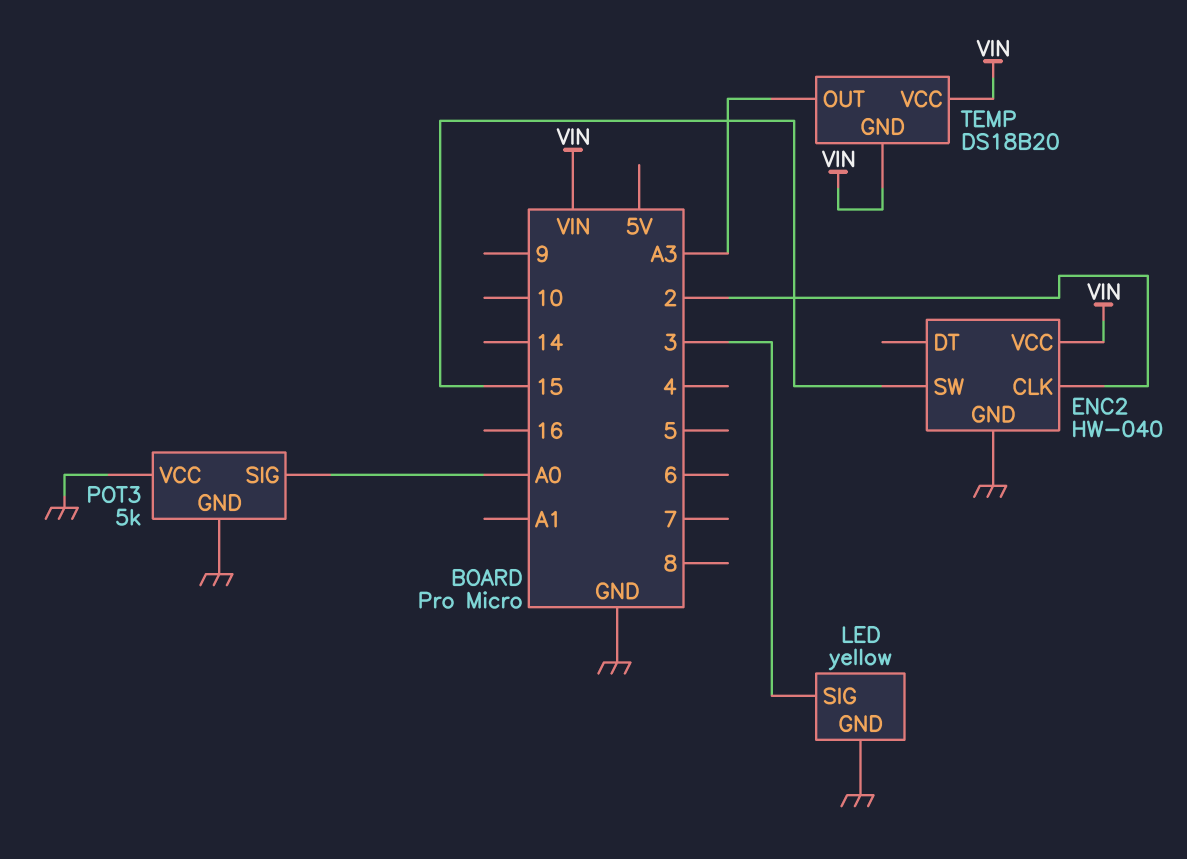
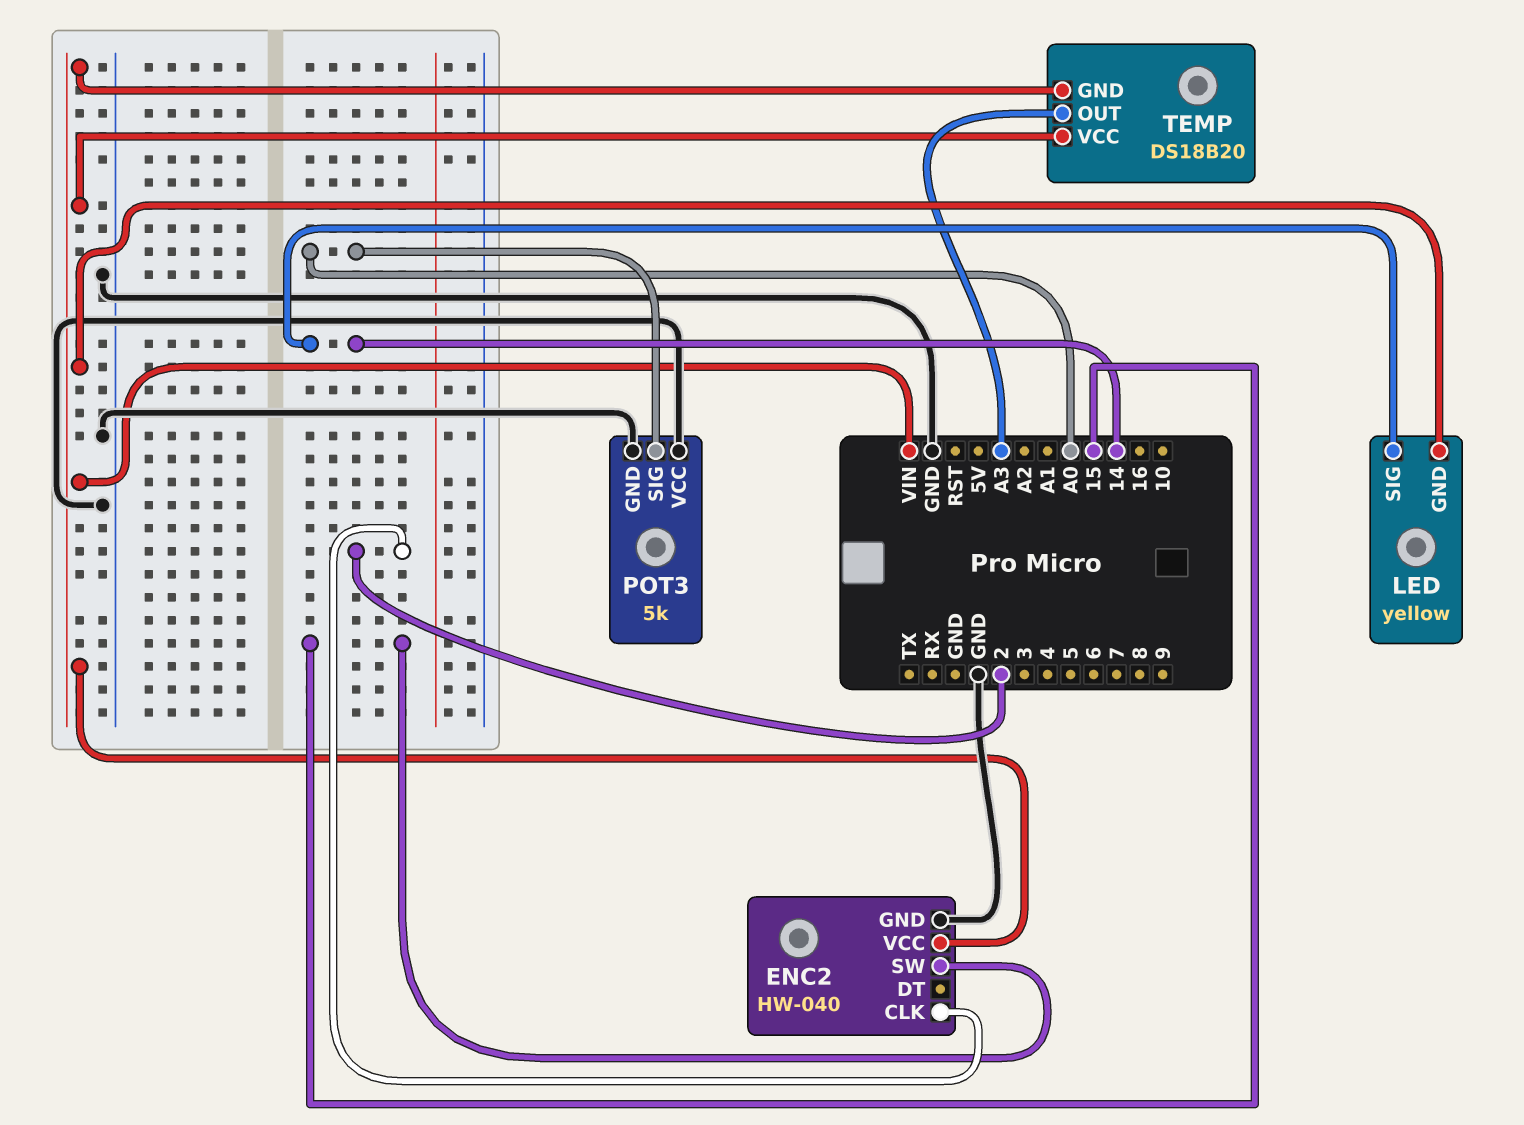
LED pin GND: GND -> VIN
LED pin SIG: 3 -> 14

